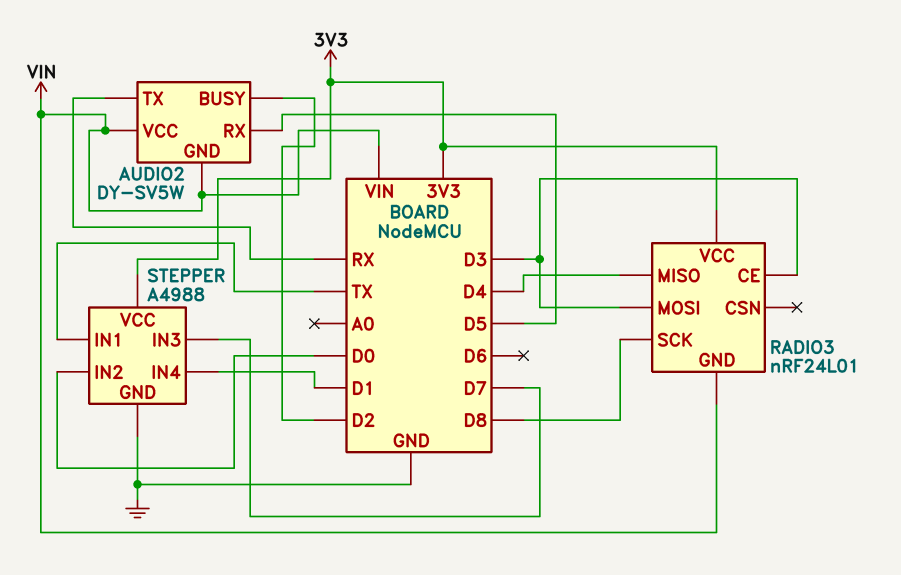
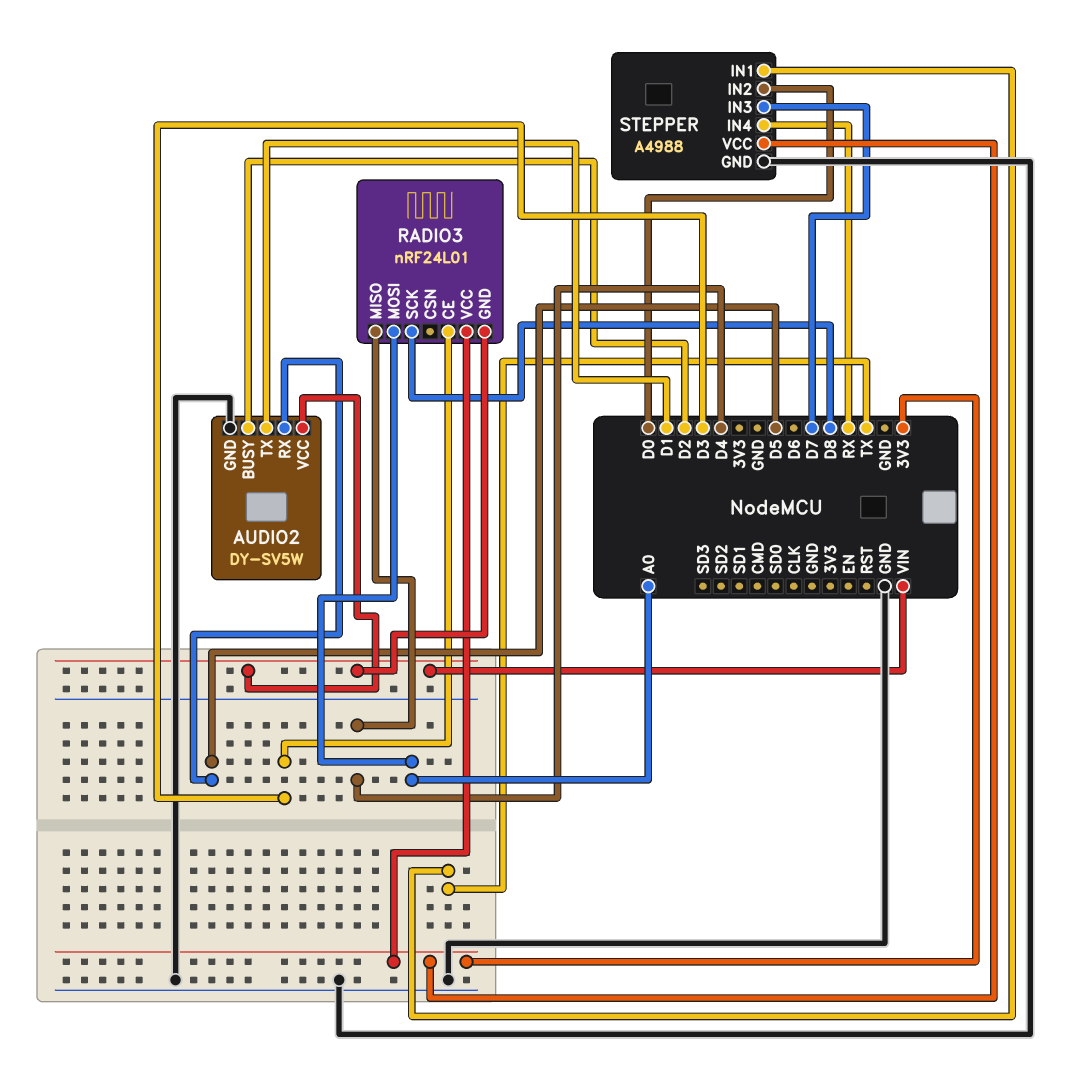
AUDIO2 pin GND: VIN -> GND
AUDIO2 pin TX: RX -> D1
RADIO3 pin MOSI: D3 -> A0
STEPPER pin IN4: D1 -> RX

